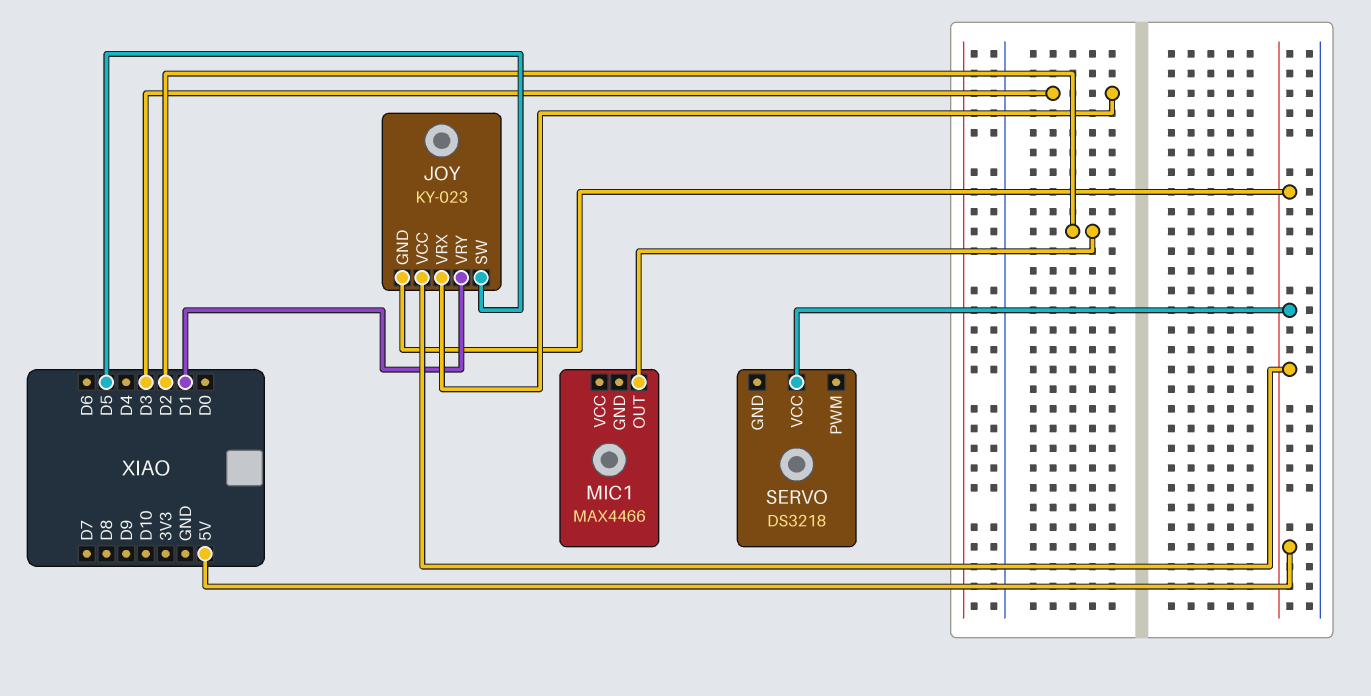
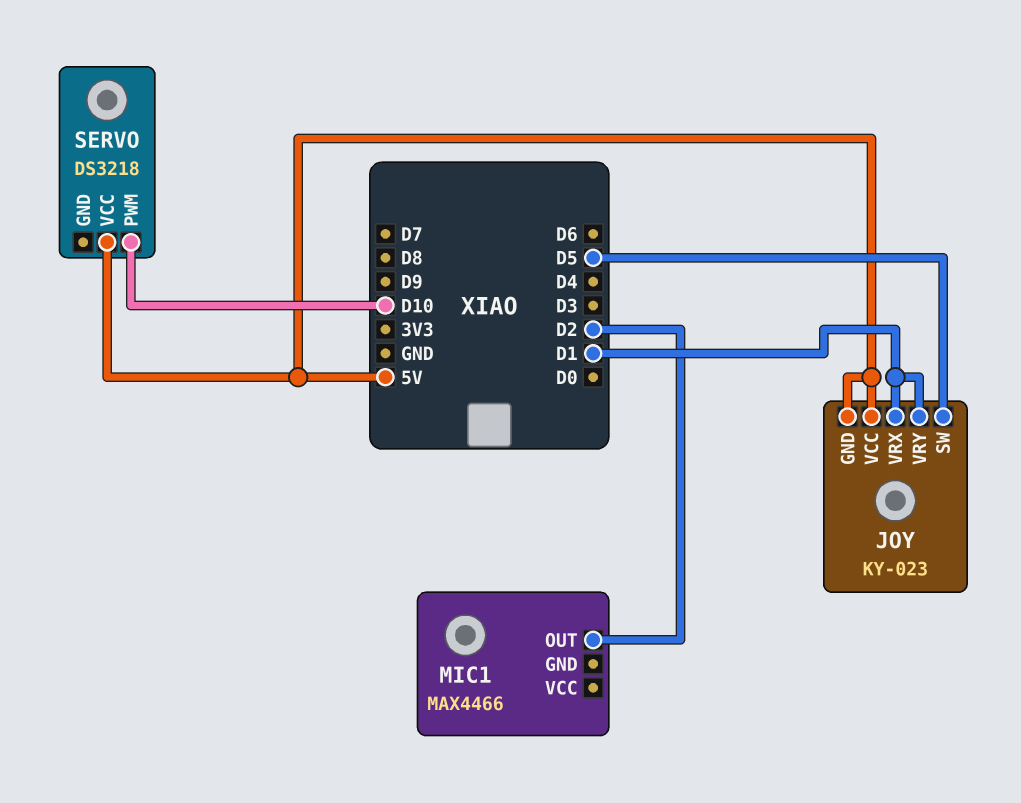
JOY pin VRX: D3 -> D1
SERVO pin PWM: none -> D10

